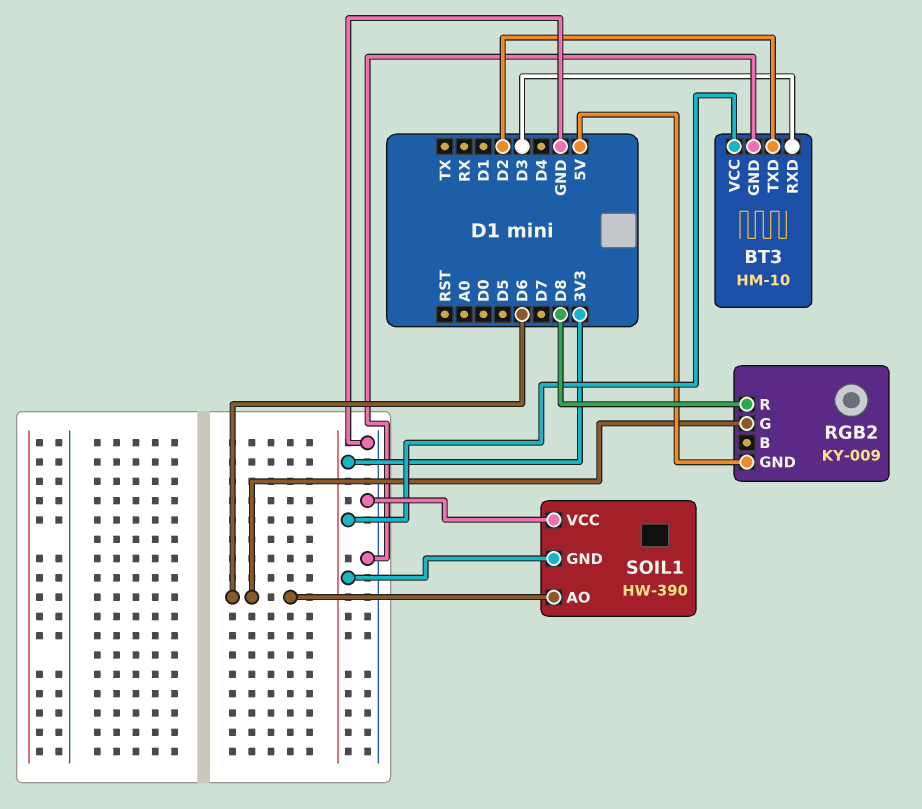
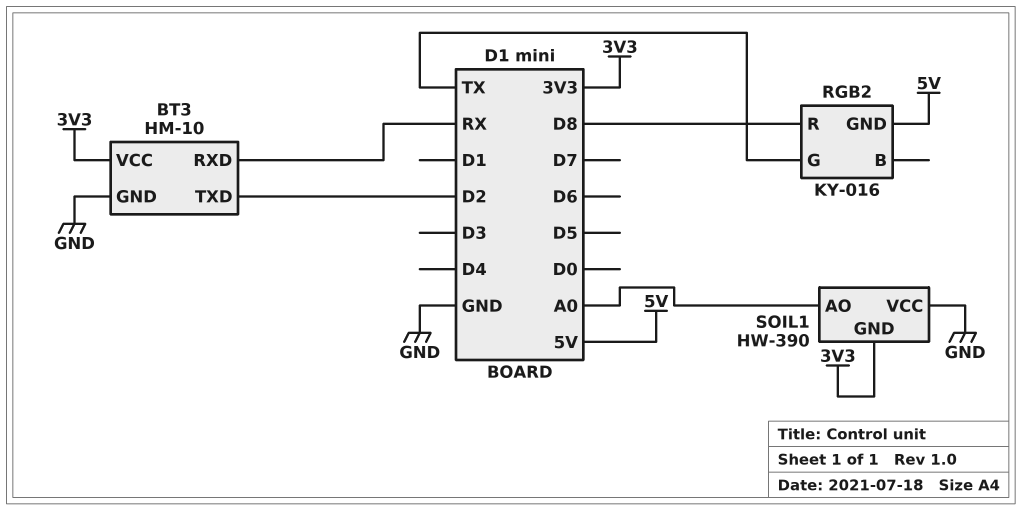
BT3 pin RXD: D3 -> RX
RGB2: KY-009 -> KY-016
RGB2 pin G: D6 -> TX
SOIL1 pin AO: D6 -> A0

